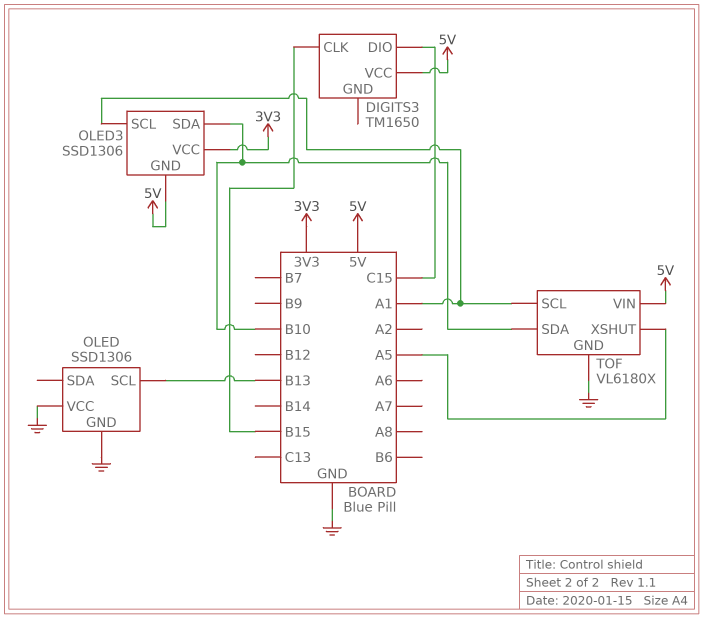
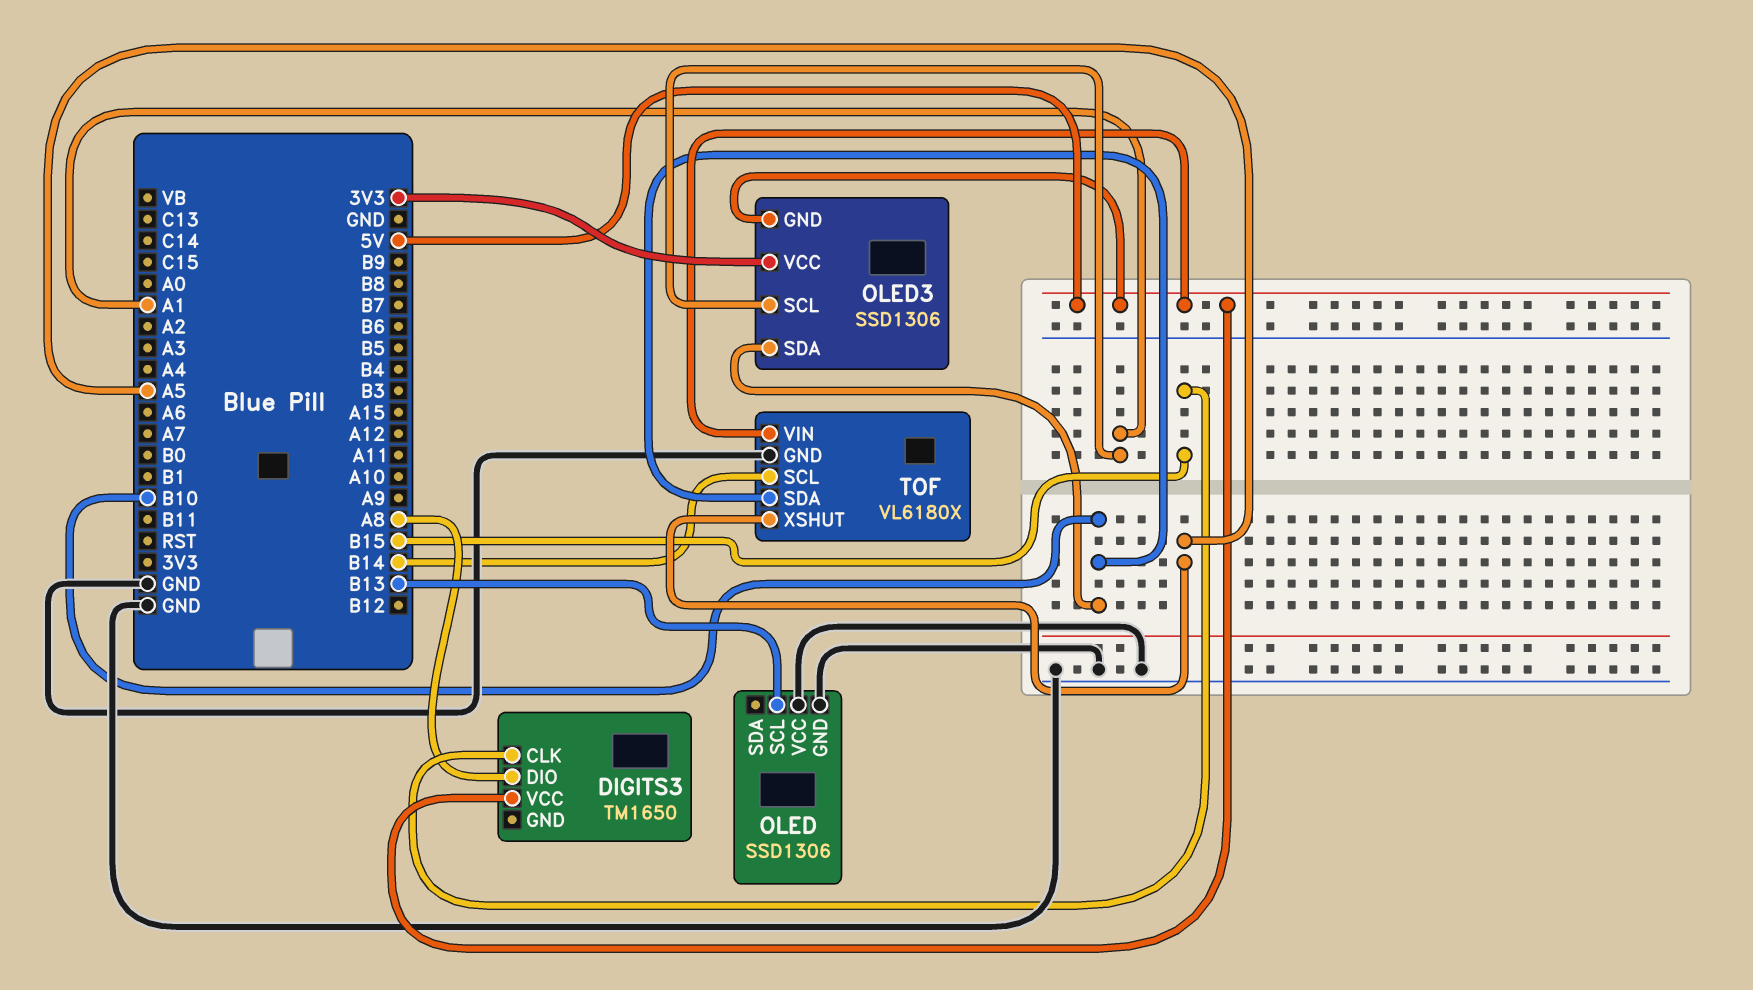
DIGITS3 pin DIO: C15 -> A8
TOF pin SCL: A1 -> B14

